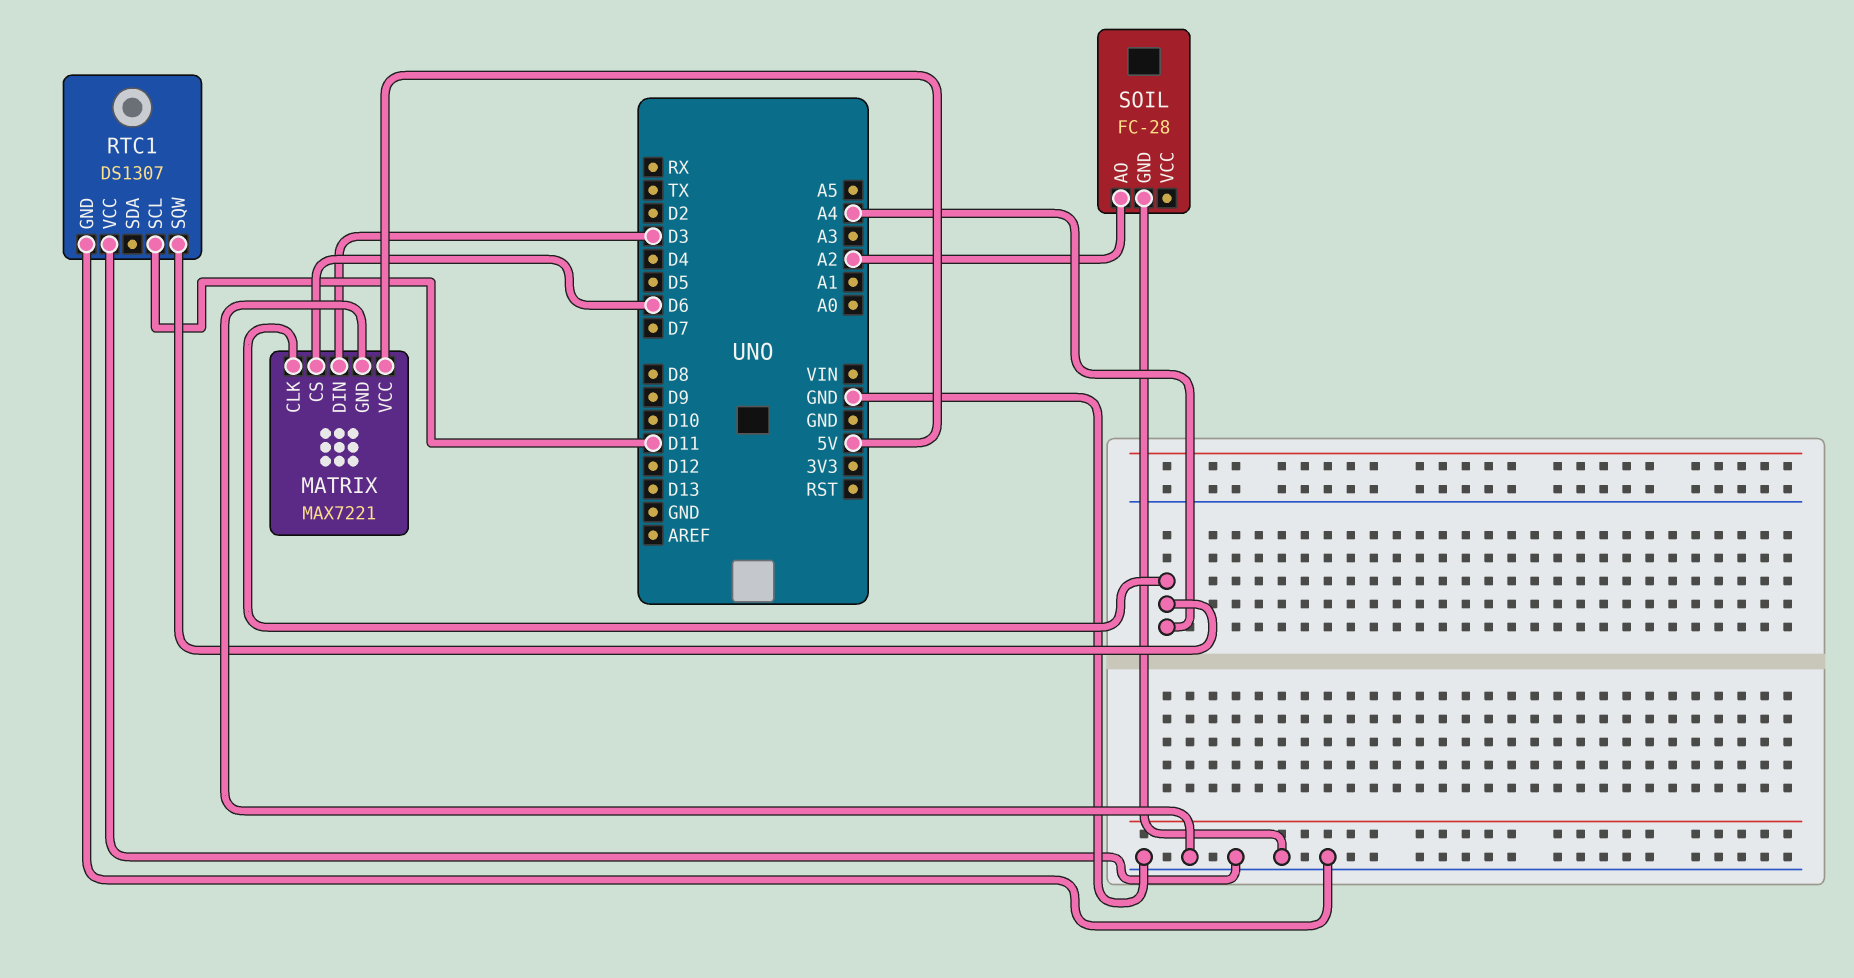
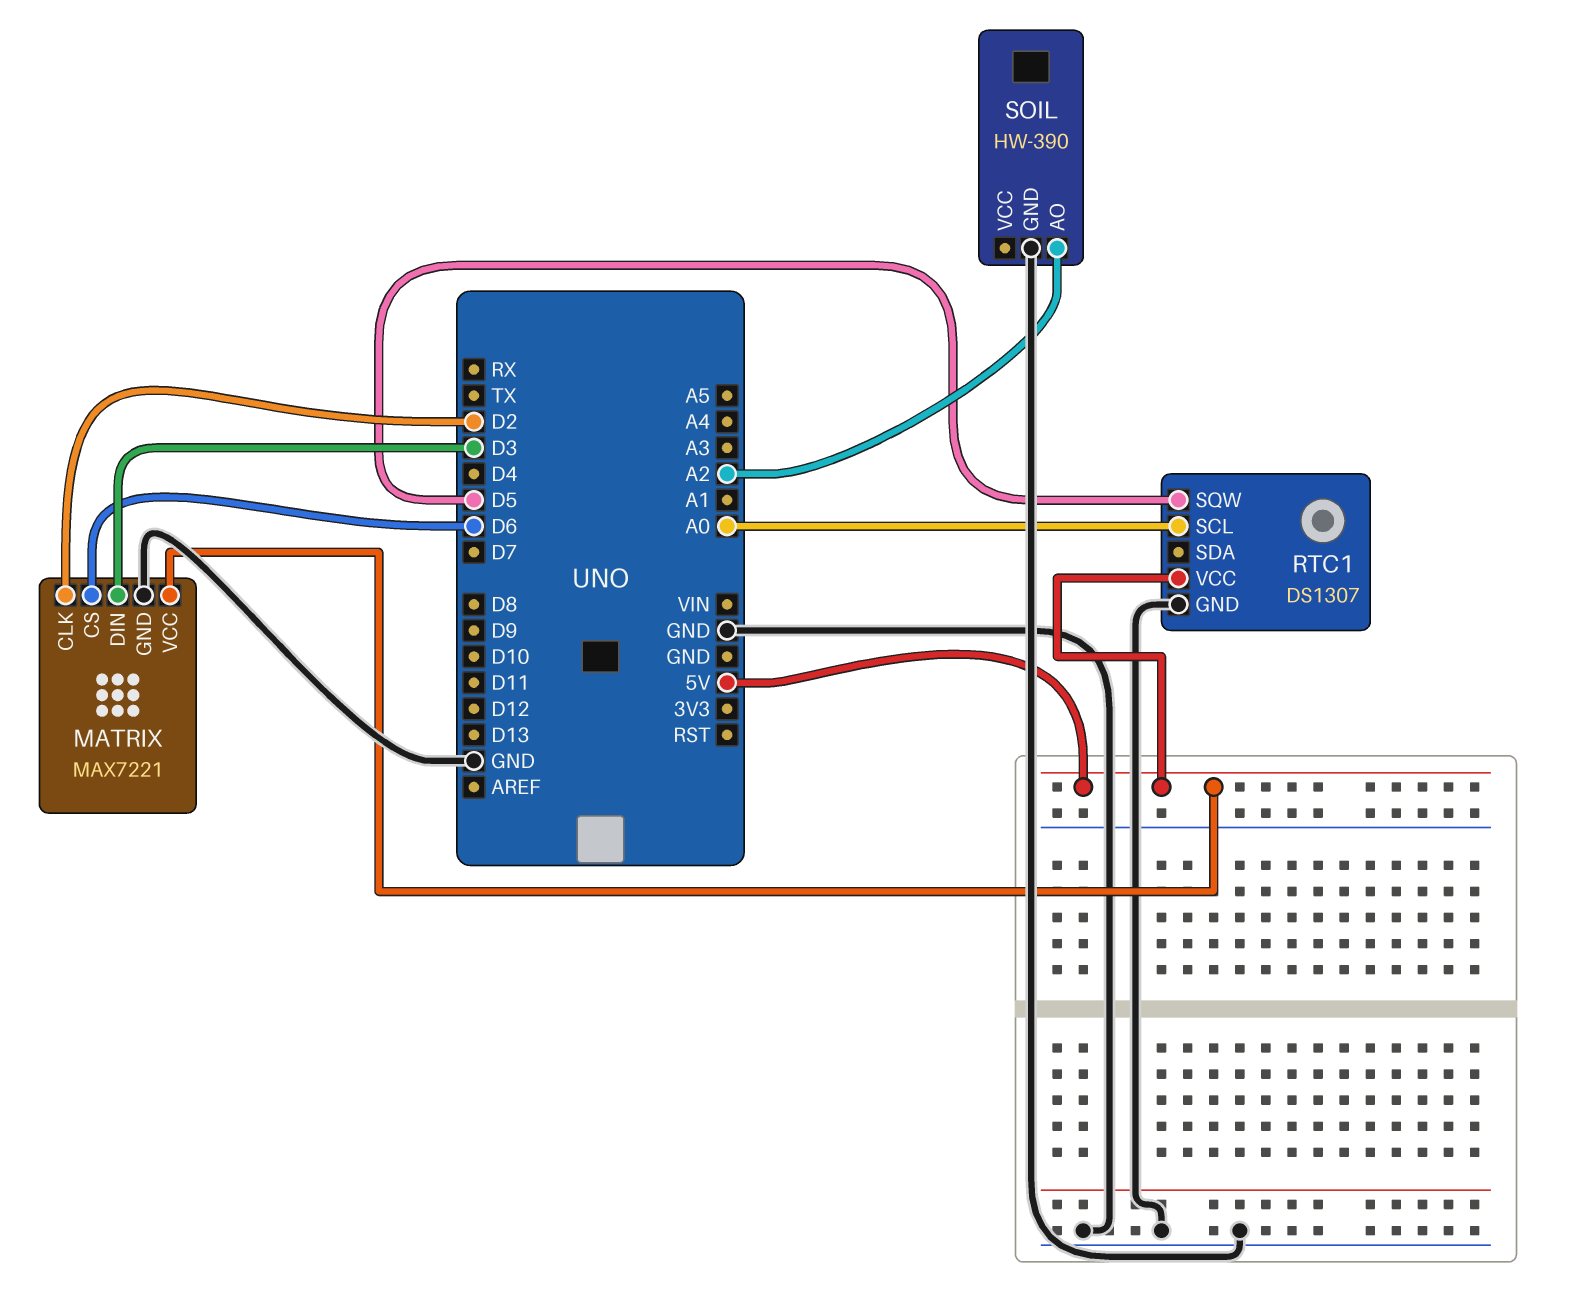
MATRIX pin CLK: A4 -> D2
RTC1 pin SCL: D11 -> A0
RTC1 pin SQW: A4 -> D5
RTC1 pin VCC: GND -> 5V
SOIL: FC-28 -> HW-390

